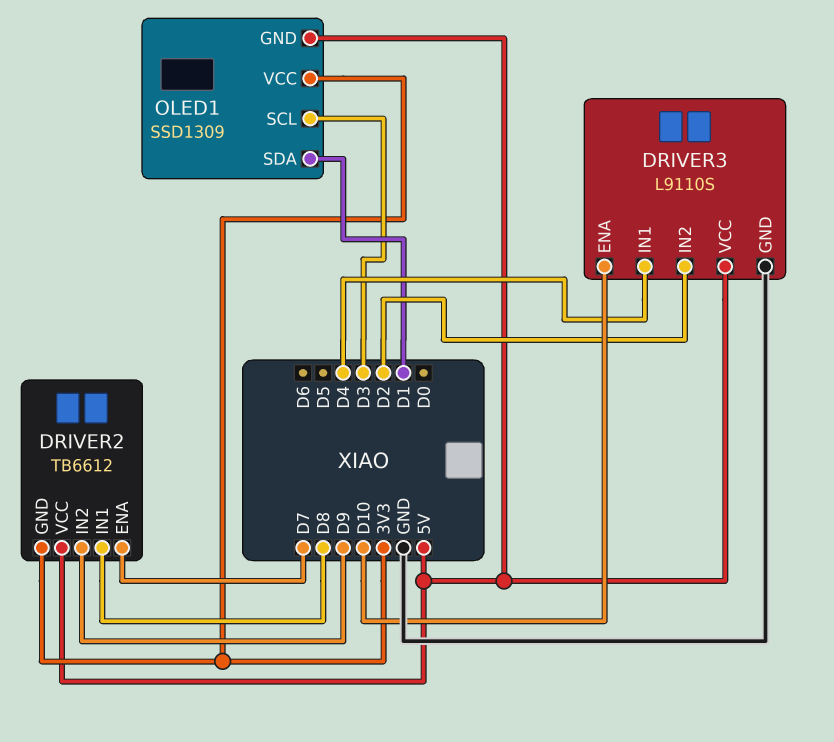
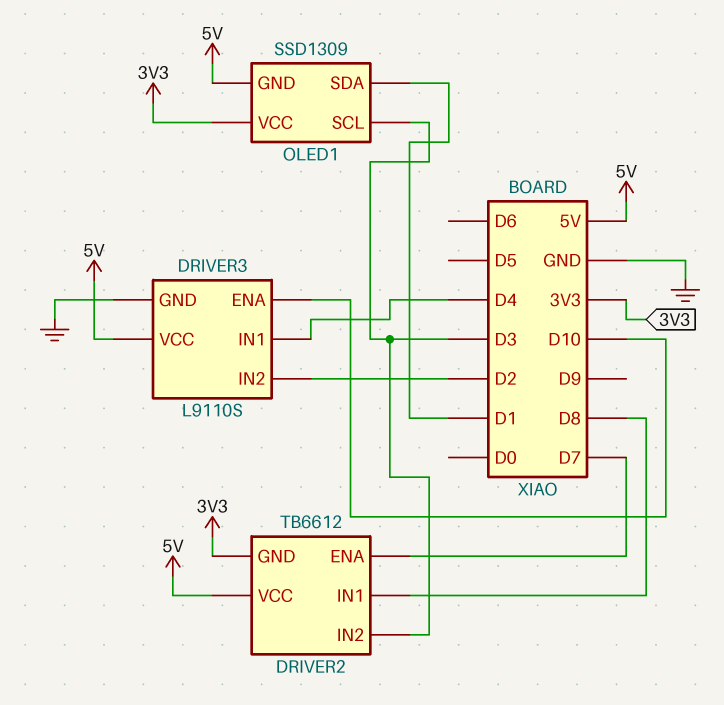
DRIVER2 pin IN2: D9 -> D3

